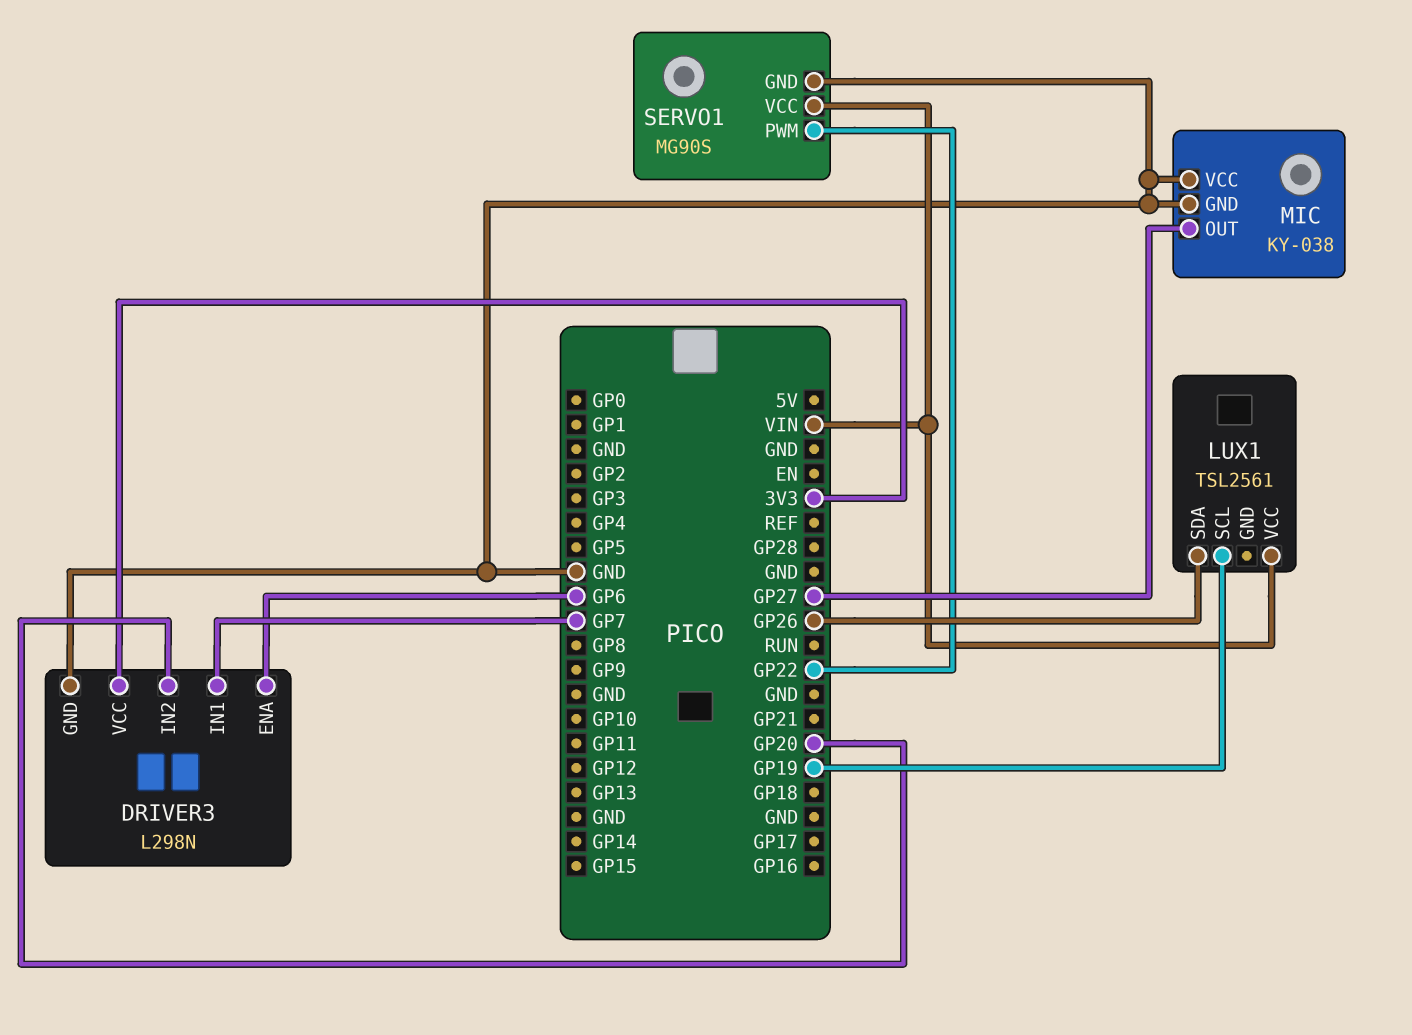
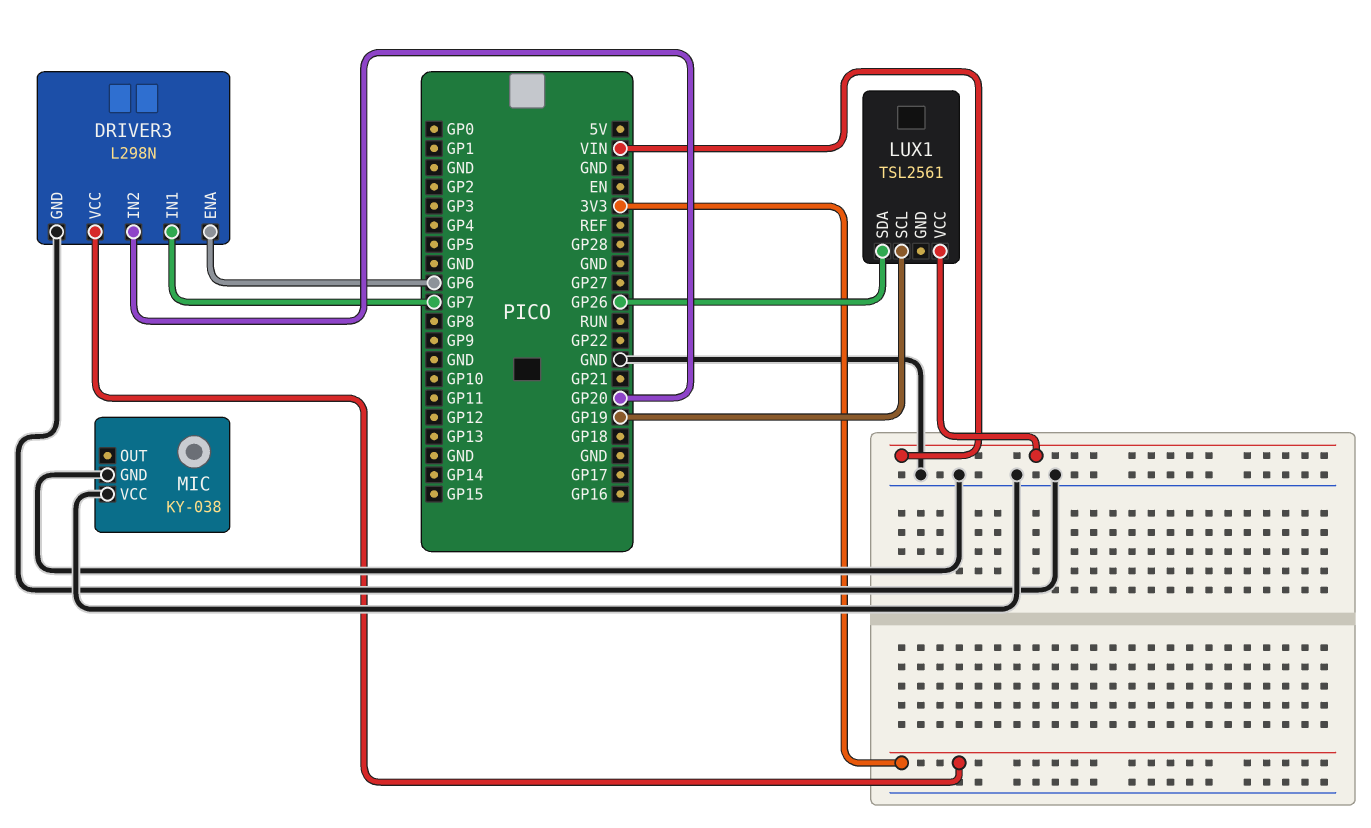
MIC pin OUT: GP27 -> none
SERVO1: MG90S -> none
SERVO1 pin GND: GND -> none
SERVO1 pin PWM: GP22 -> none
SERVO1 pin VCC: VIN -> none

